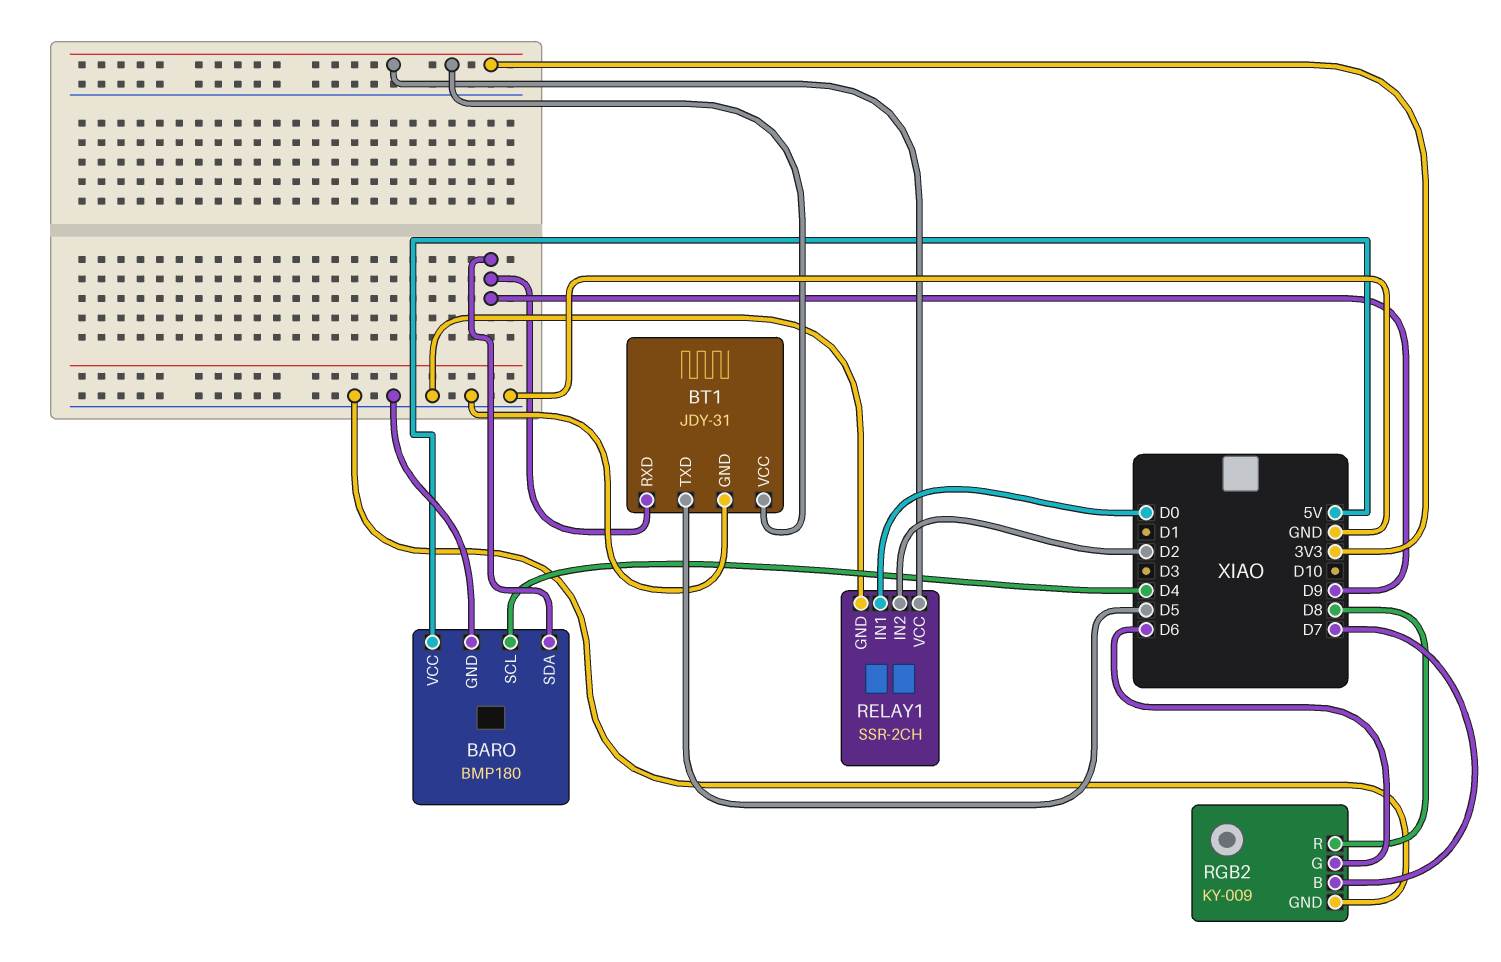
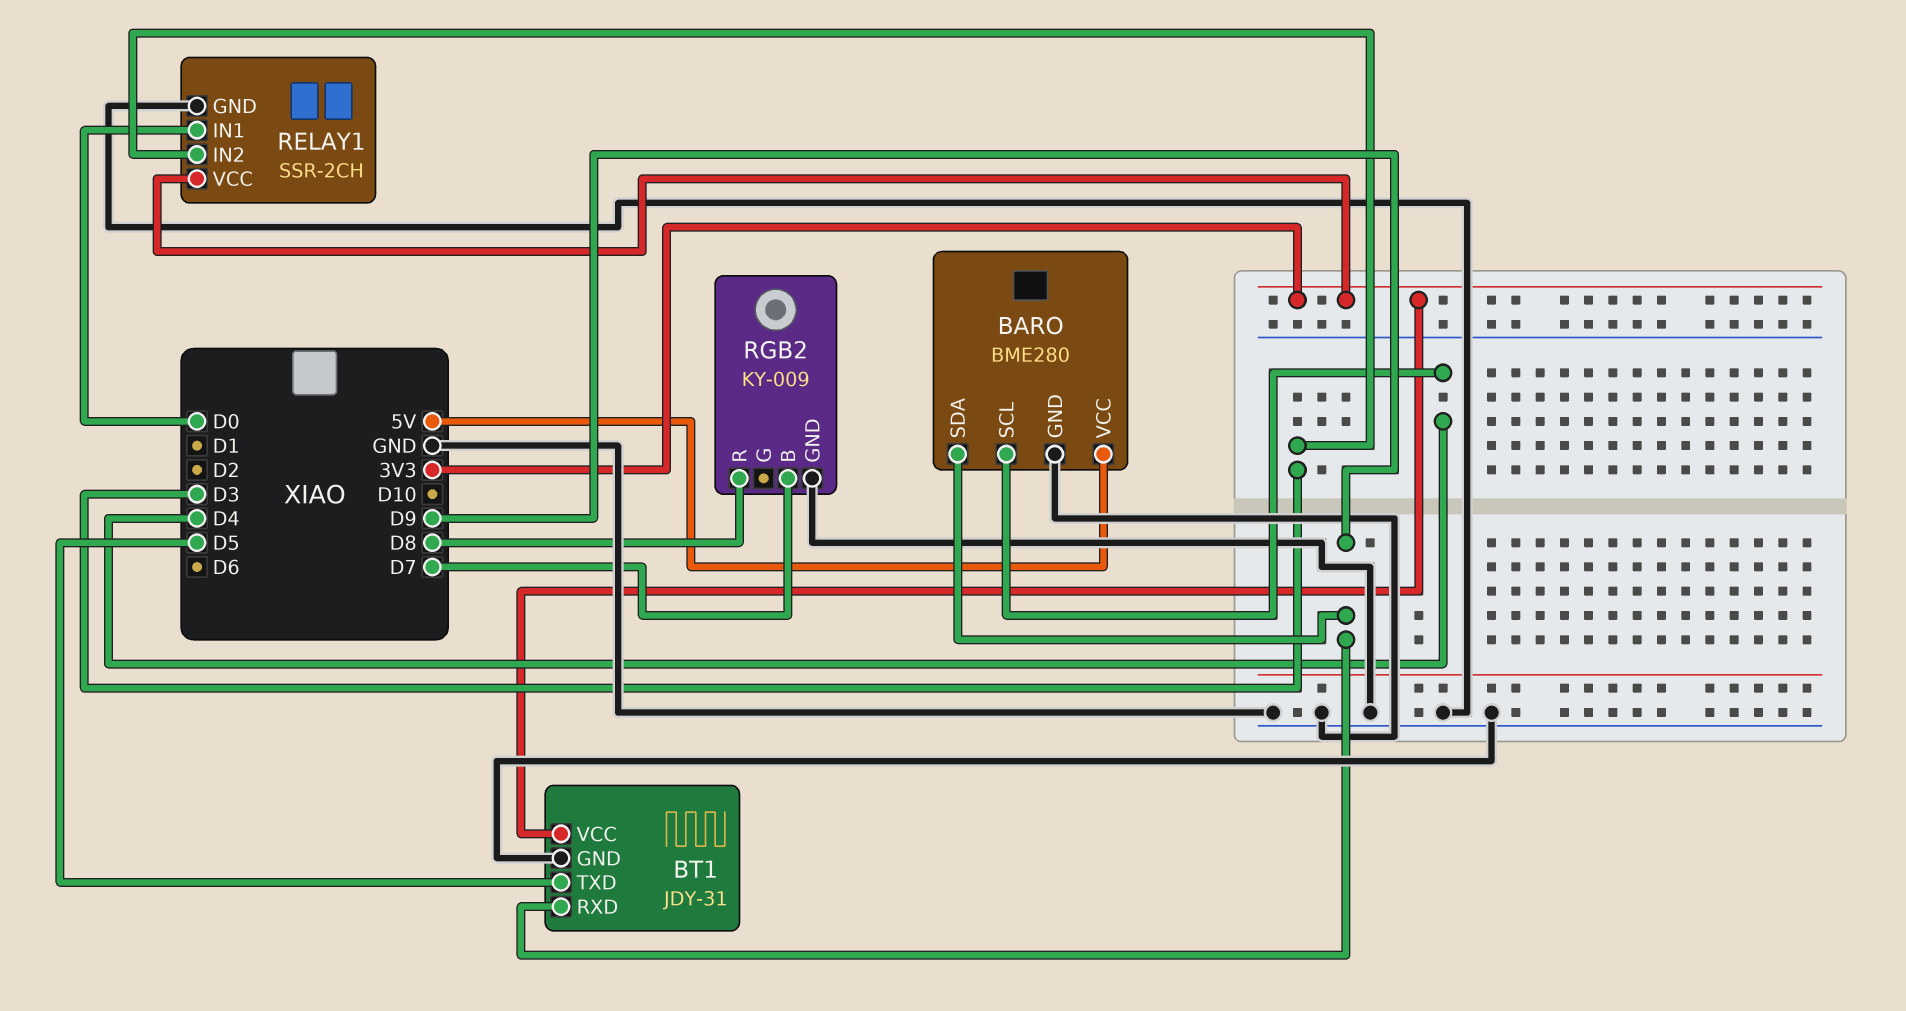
BARO: BMP180 -> BME280
RELAY1 pin IN2: D2 -> D3
RGB2 pin G: D6 -> none

